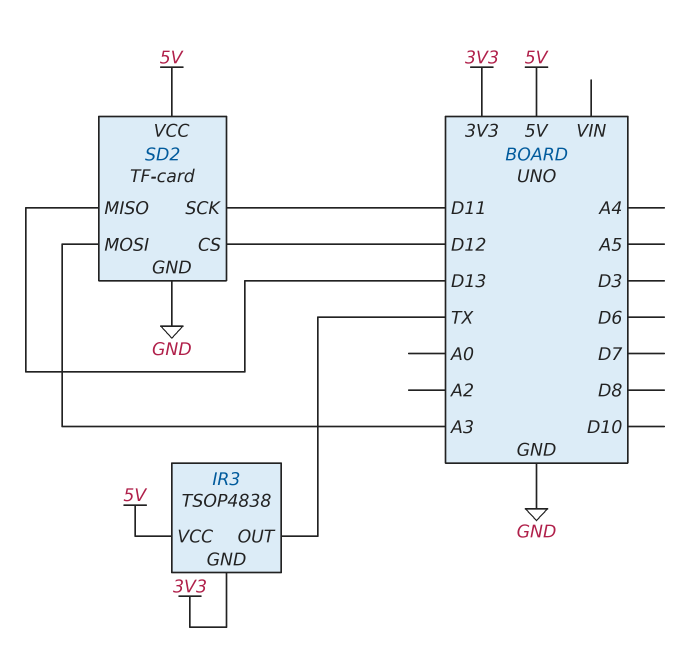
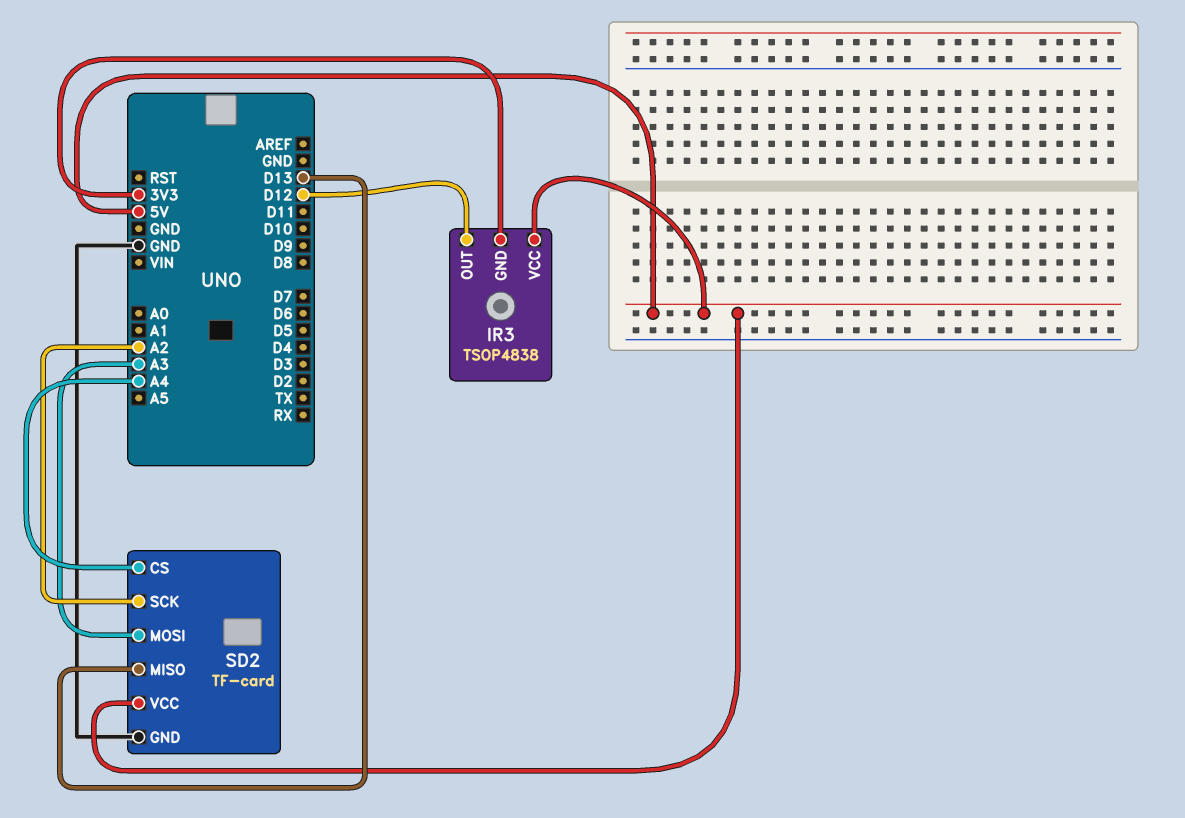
IR3 pin OUT: TX -> D12
SD2 pin CS: D12 -> A4
SD2 pin SCK: D11 -> A2

